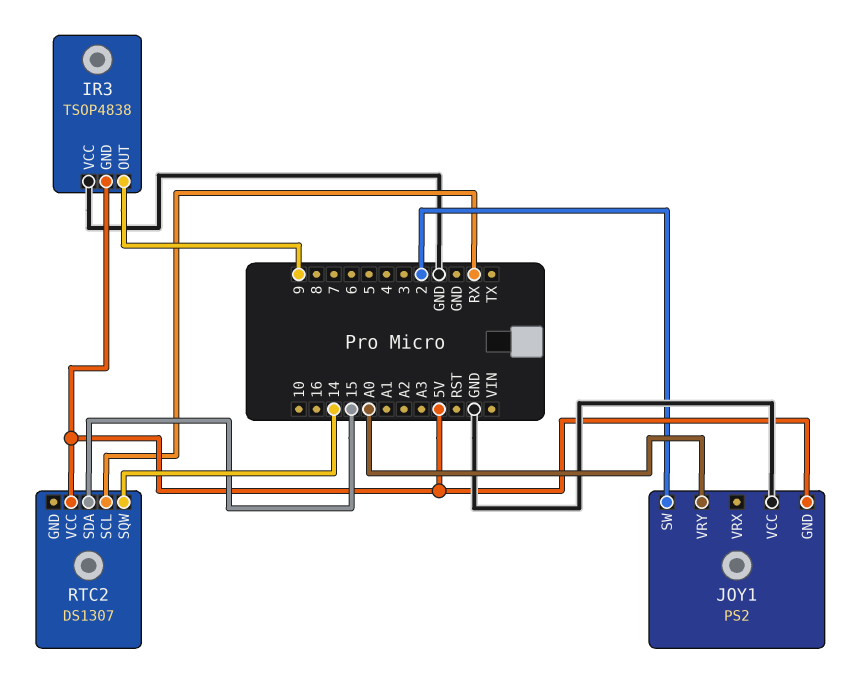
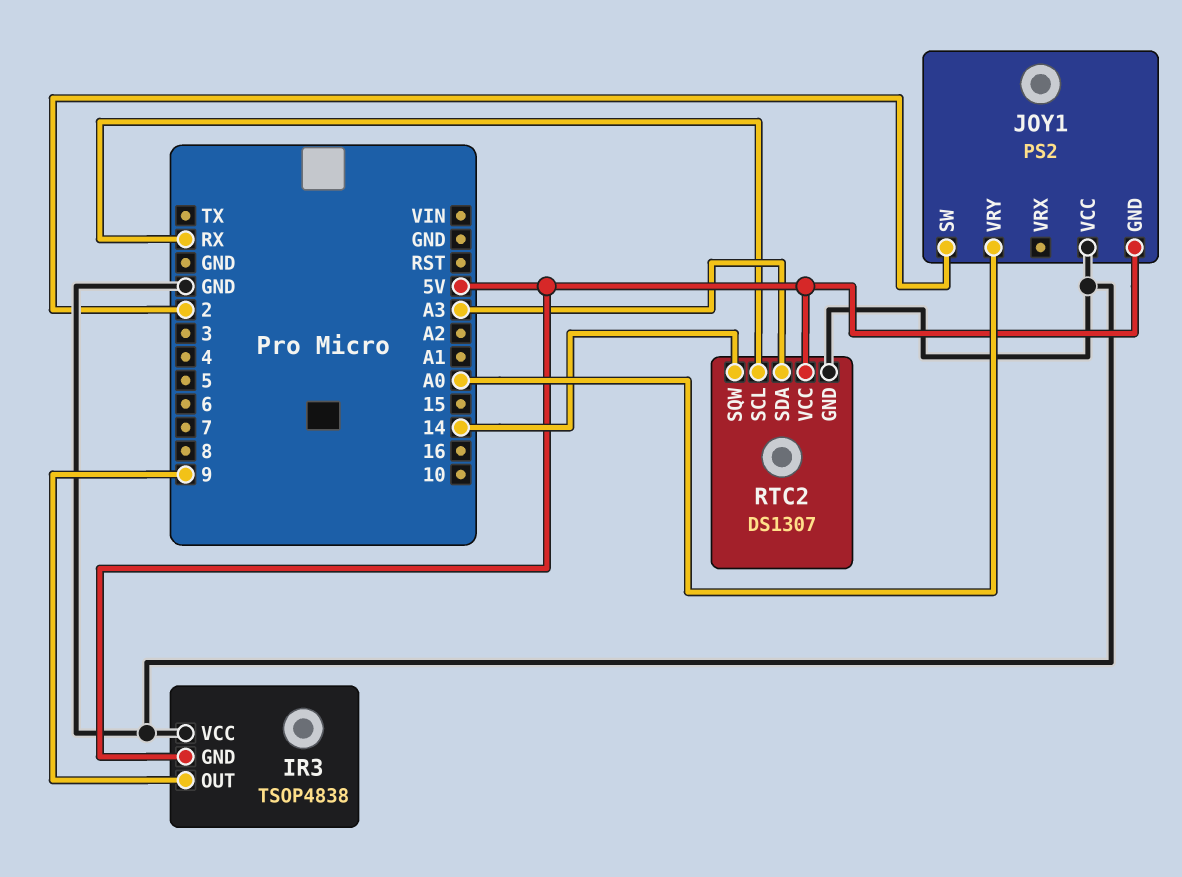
RTC2 pin GND: none -> GND
RTC2 pin SDA: 15 -> A3

